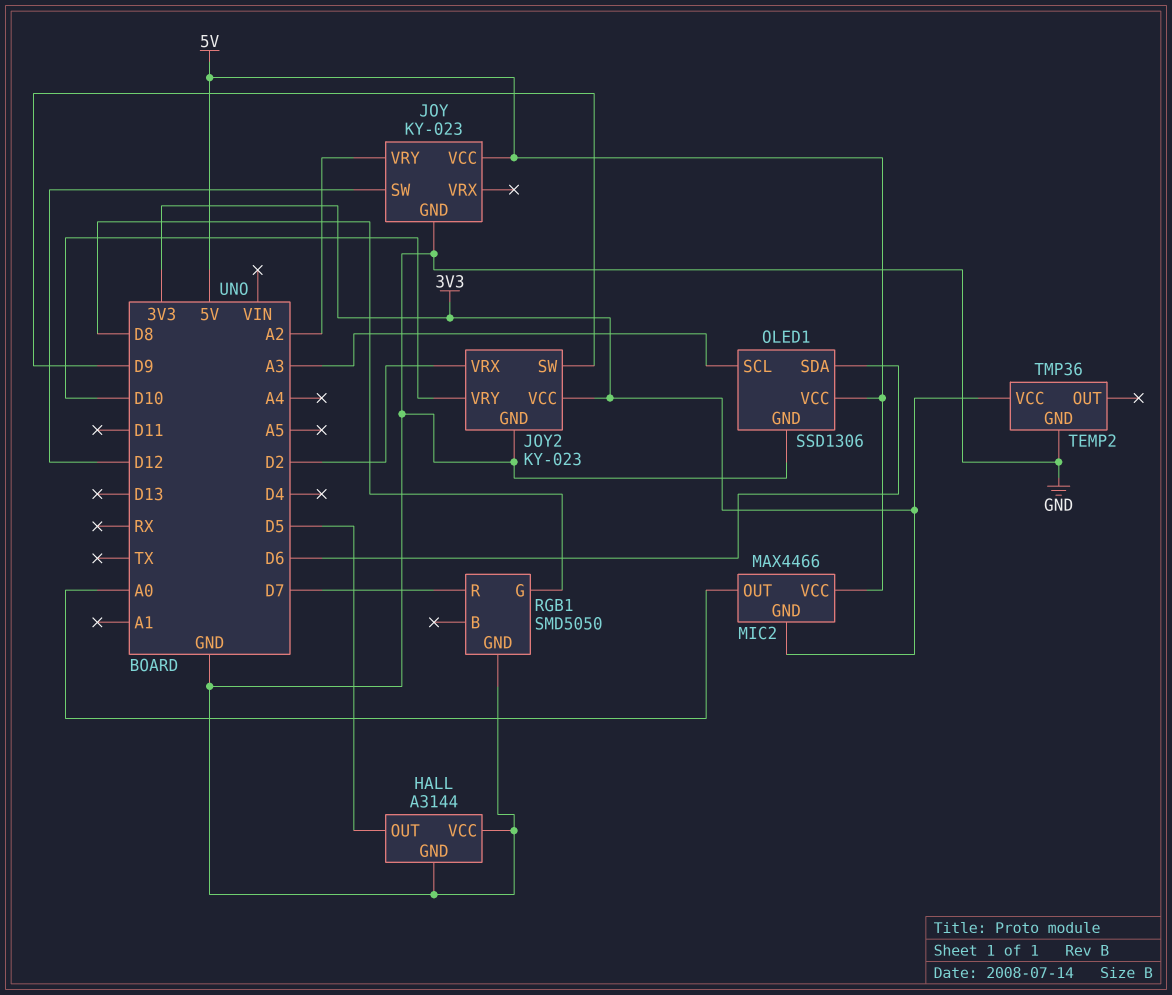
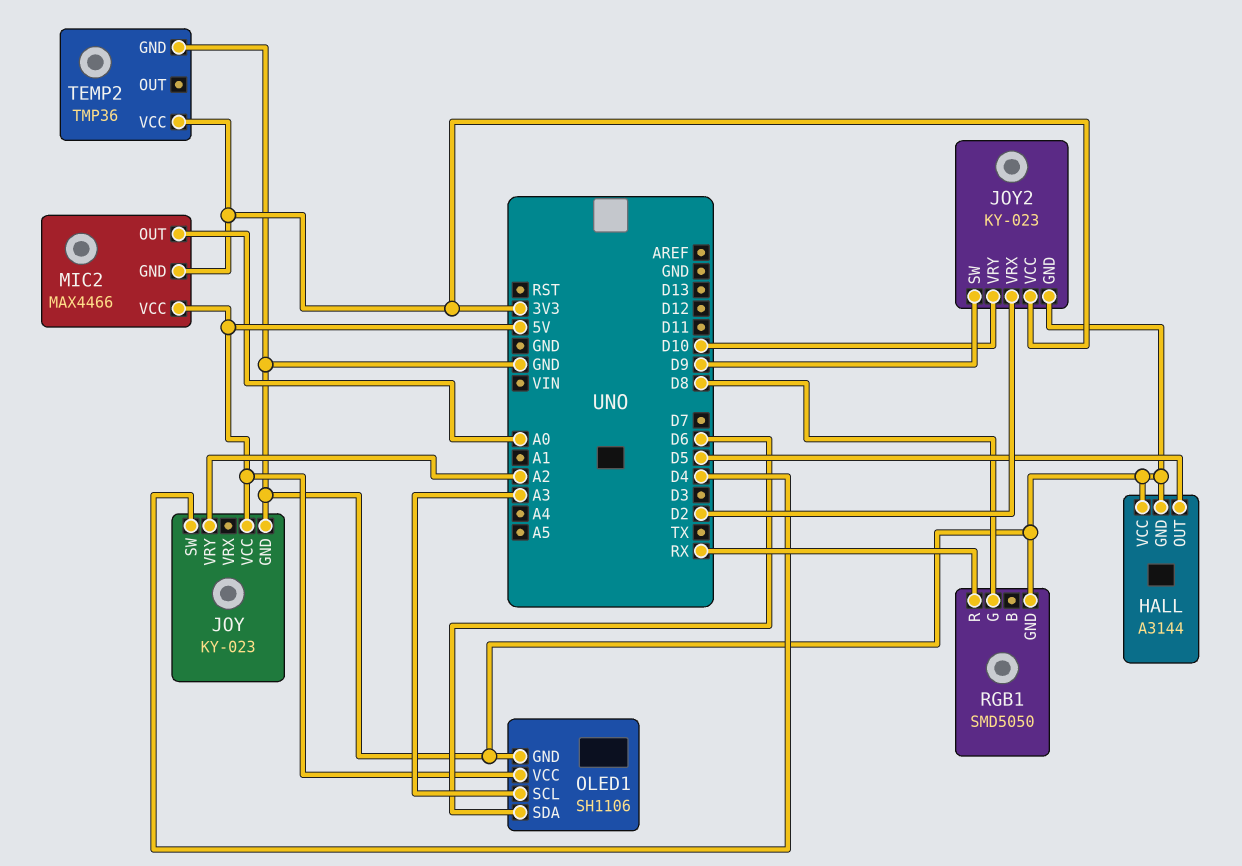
JOY pin SW: D12 -> D4
OLED1: SSD1306 -> SH1106
RGB1 pin R: D7 -> RX

